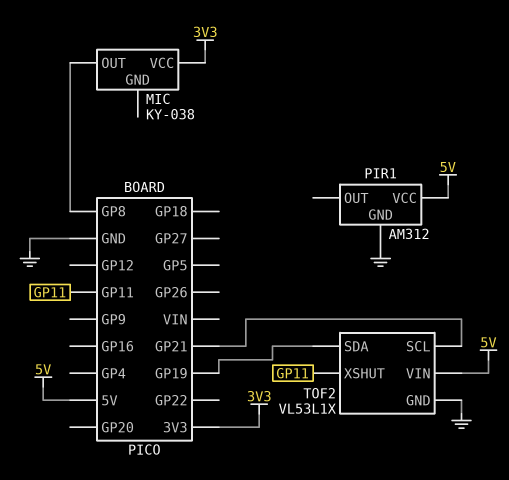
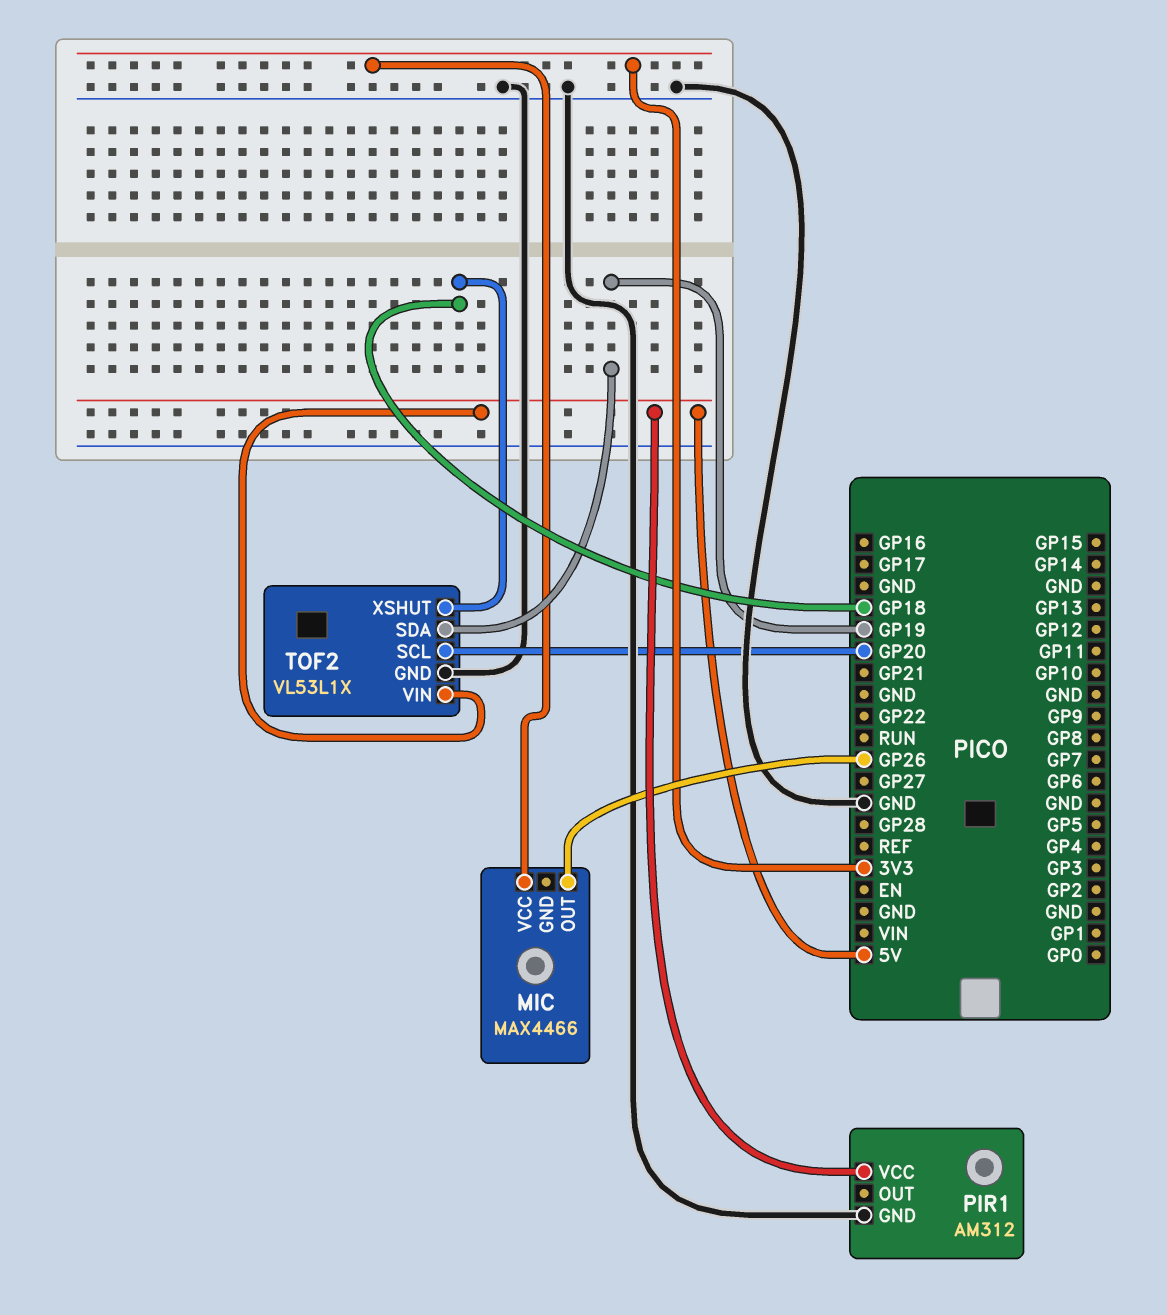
MIC: KY-038 -> MAX4466
MIC pin OUT: GP8 -> GP26
TOF2 pin SCL: GP21 -> GP20
TOF2 pin XSHUT: GP11 -> GP18

